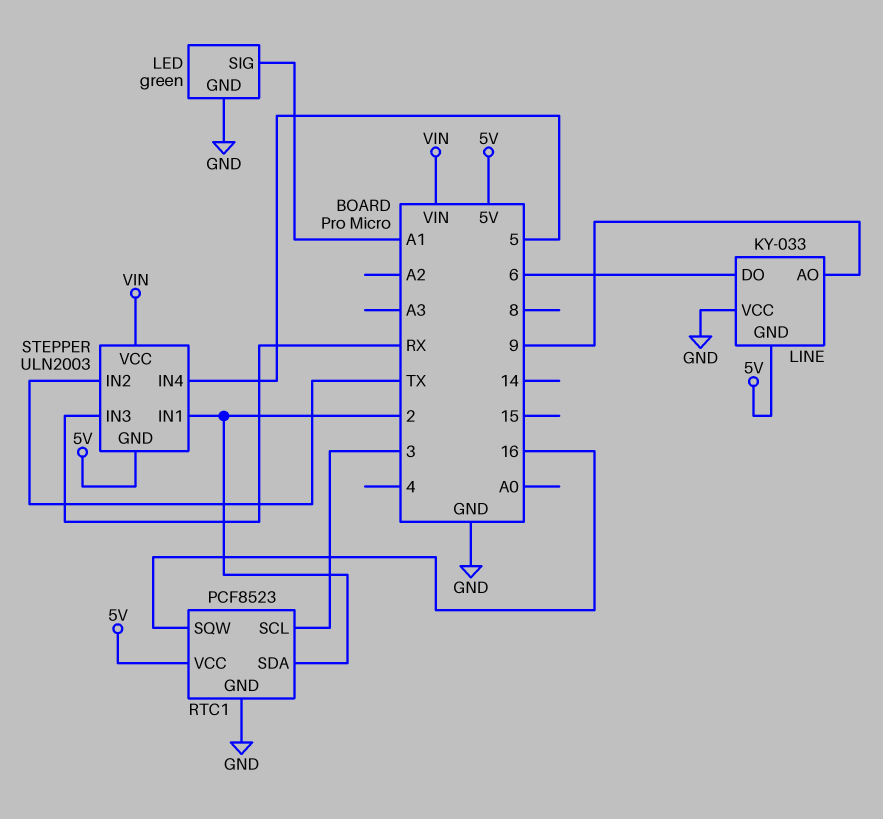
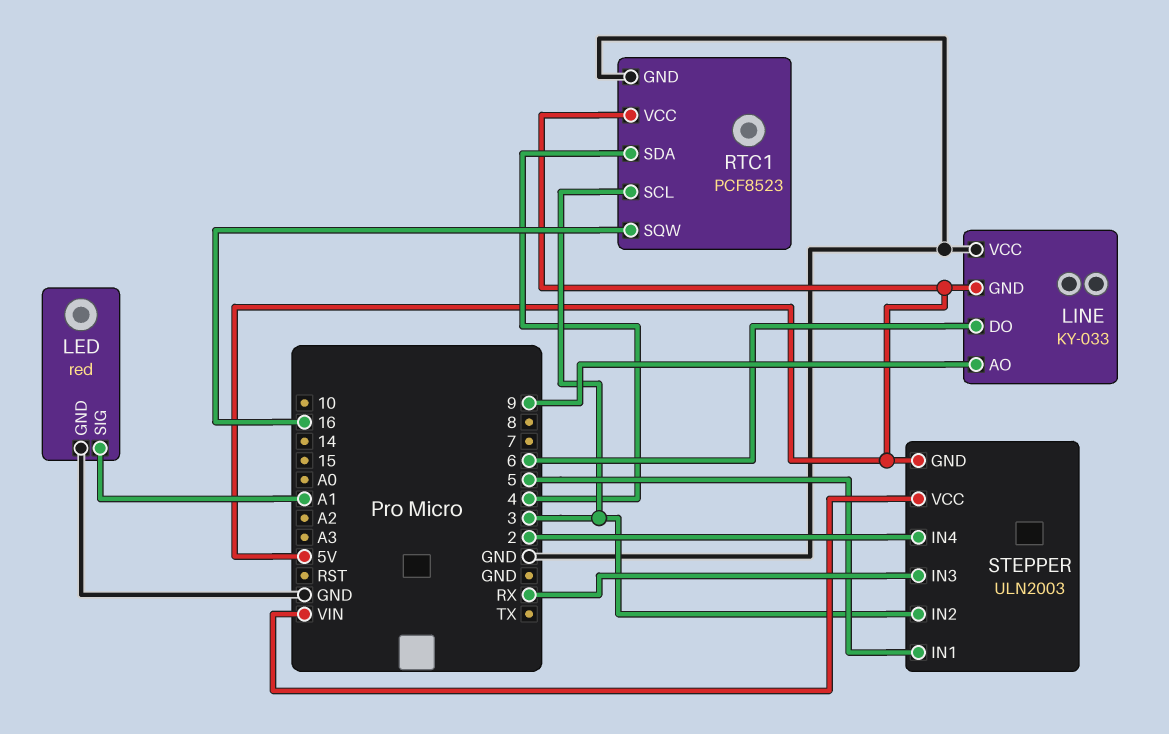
LED: green -> red
RTC1 pin SDA: 2 -> 4
STEPPER pin IN1: 2 -> 5
STEPPER pin IN2: TX -> 3
STEPPER pin IN4: 5 -> 2

